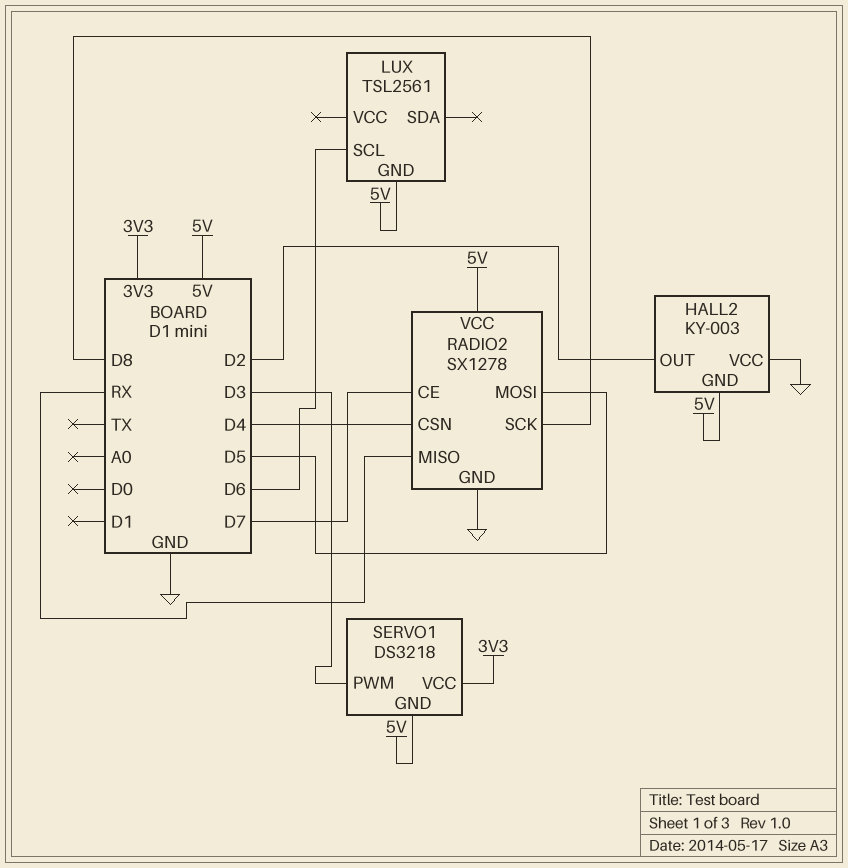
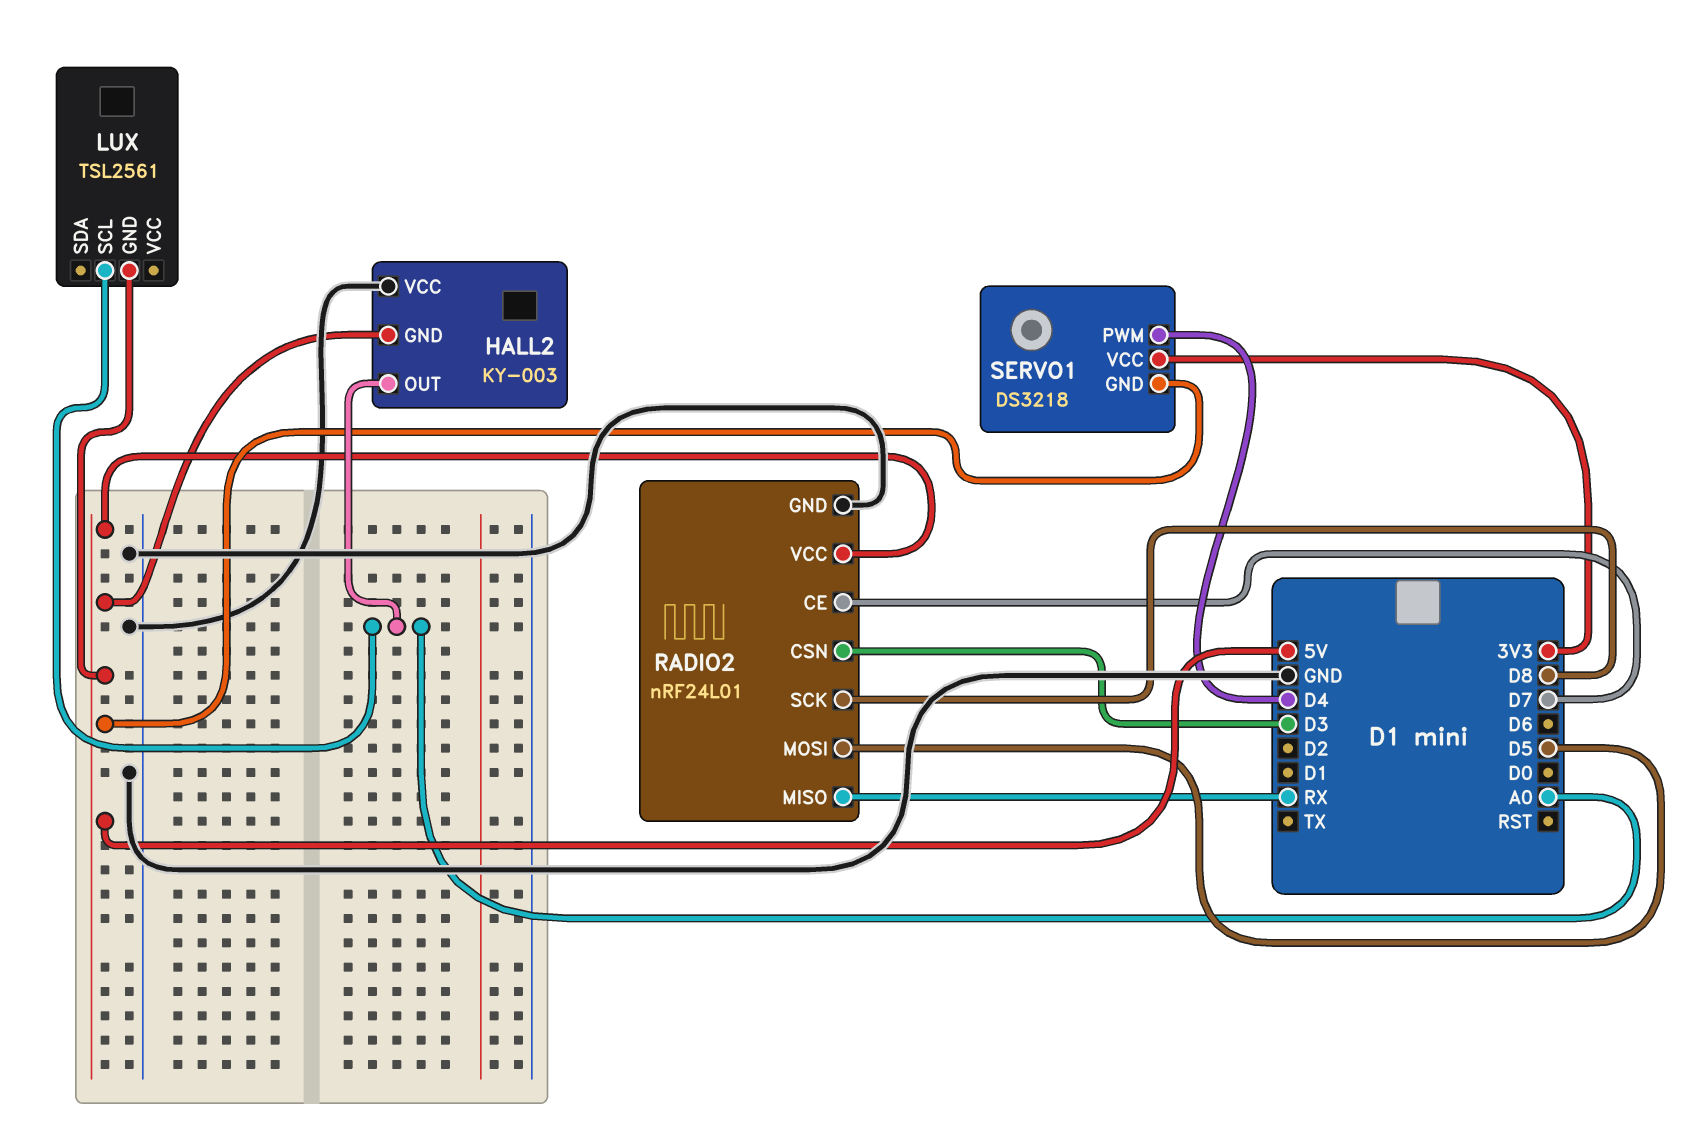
HALL2 pin OUT: D2 -> A0
LUX pin SCL: D6 -> A0
RADIO2: SX1278 -> nRF24L01
RADIO2 pin CSN: D4 -> D3
SERVO1 pin PWM: D3 -> D4

